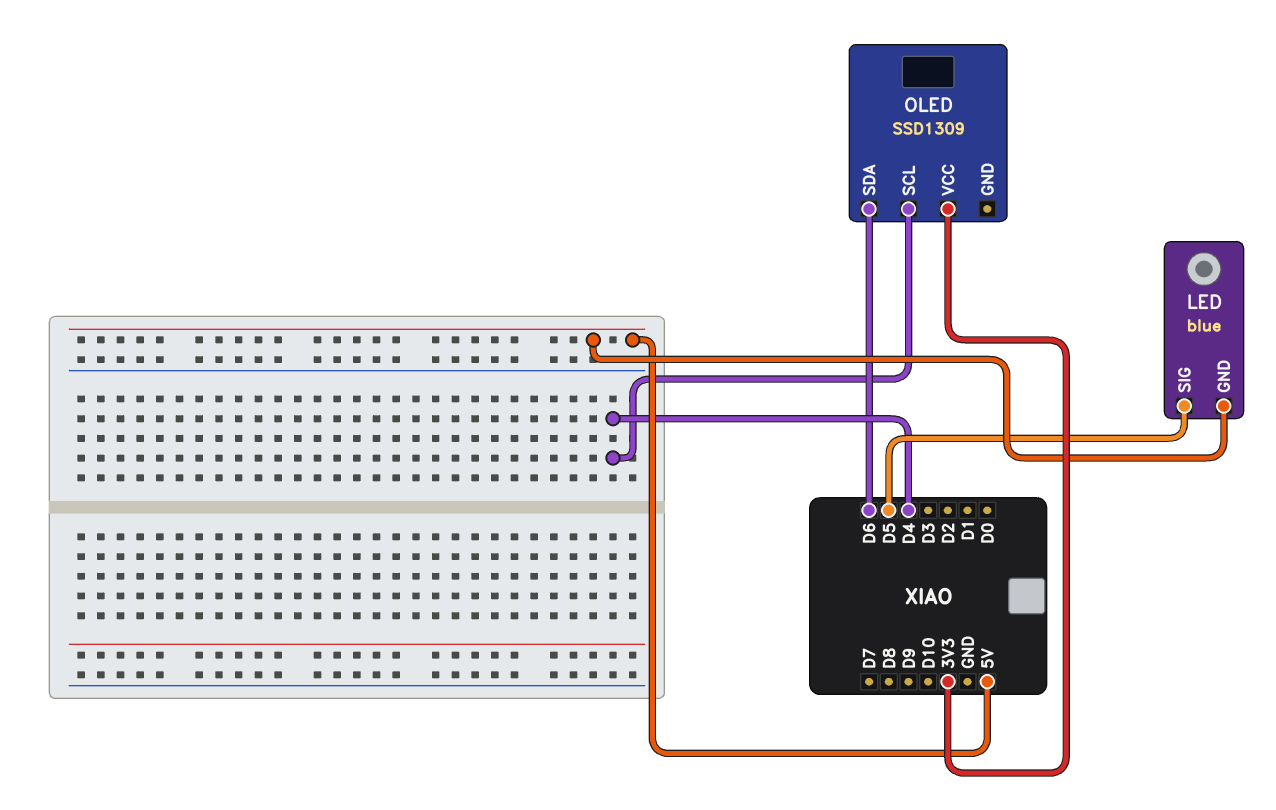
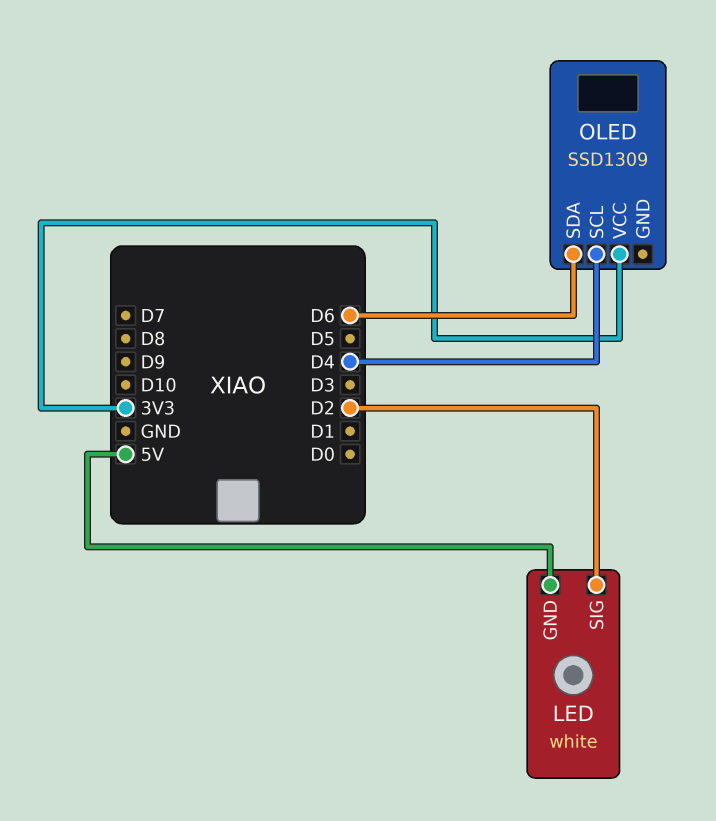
LED: blue -> white
LED pin SIG: D5 -> D2

